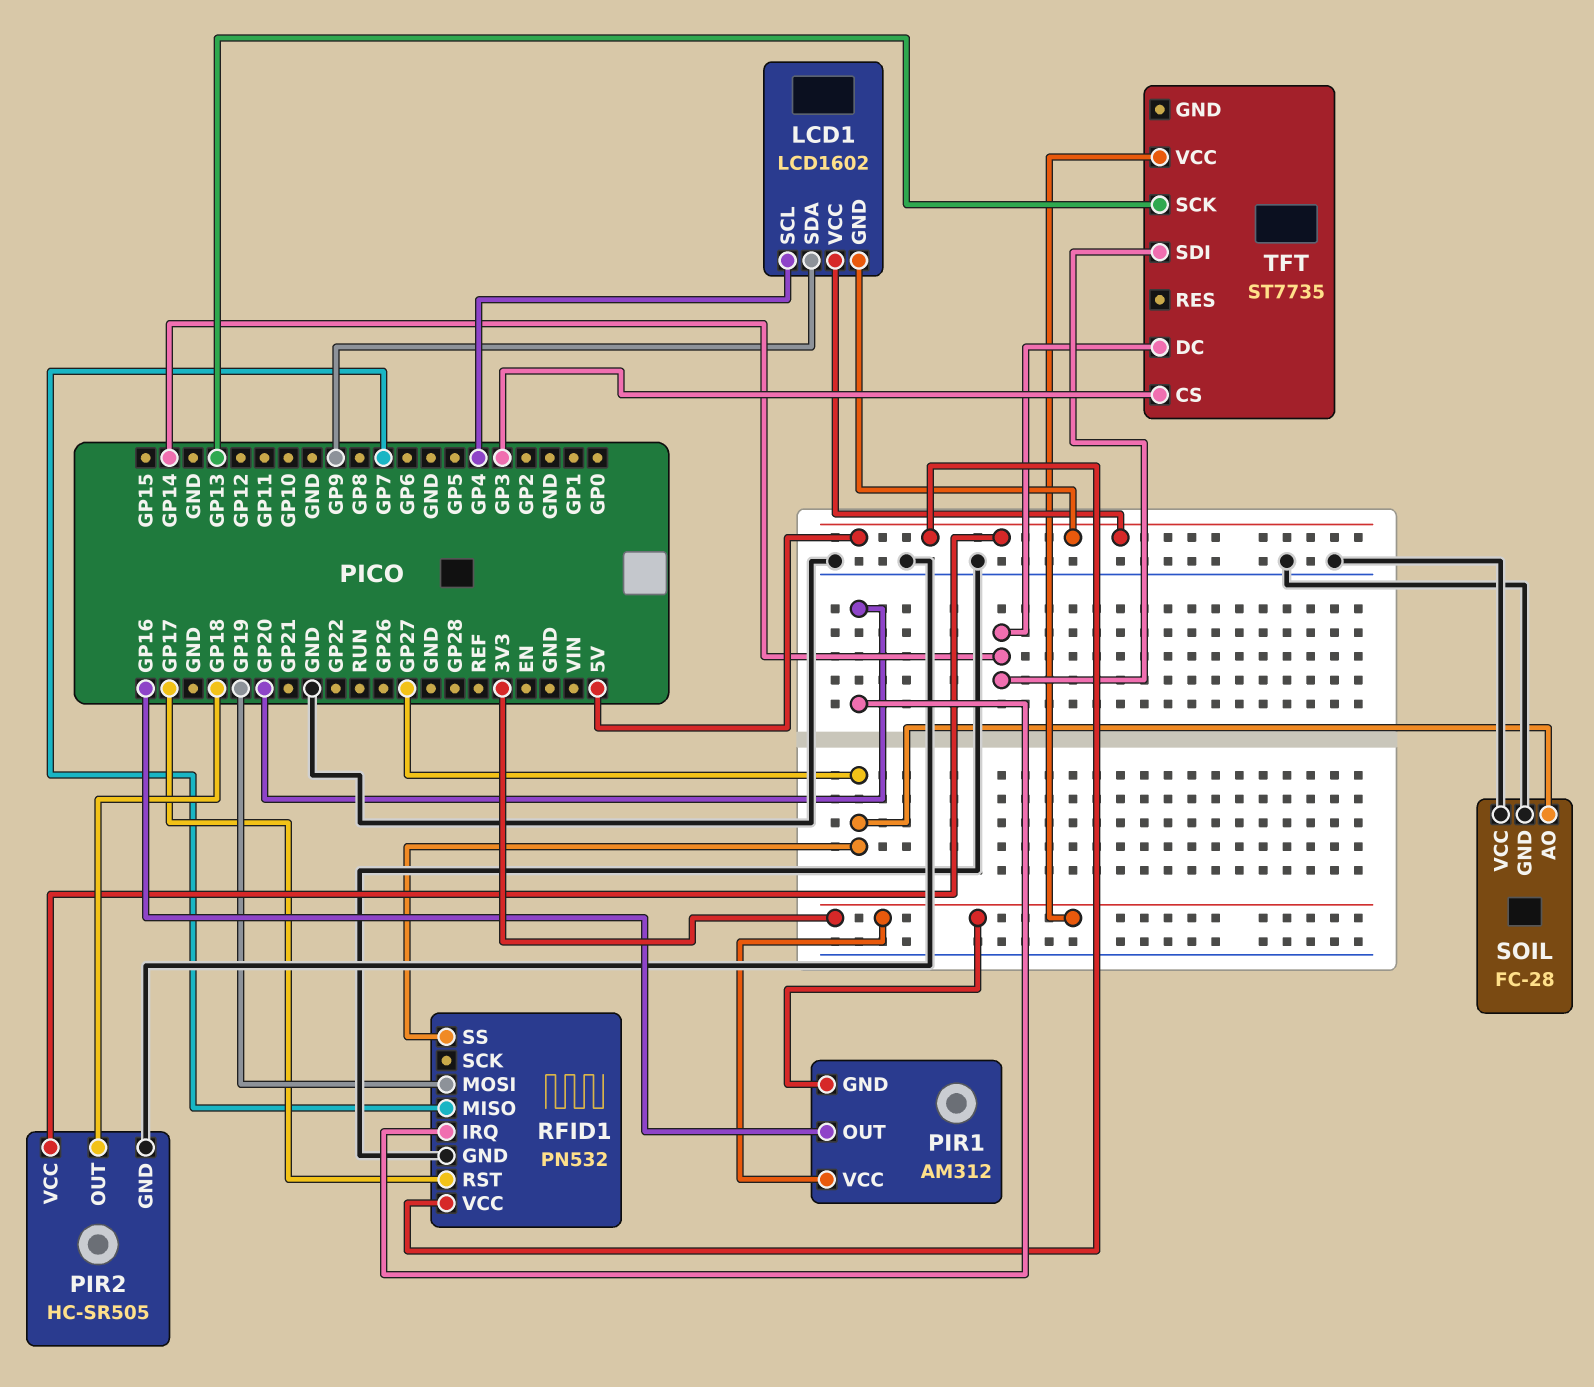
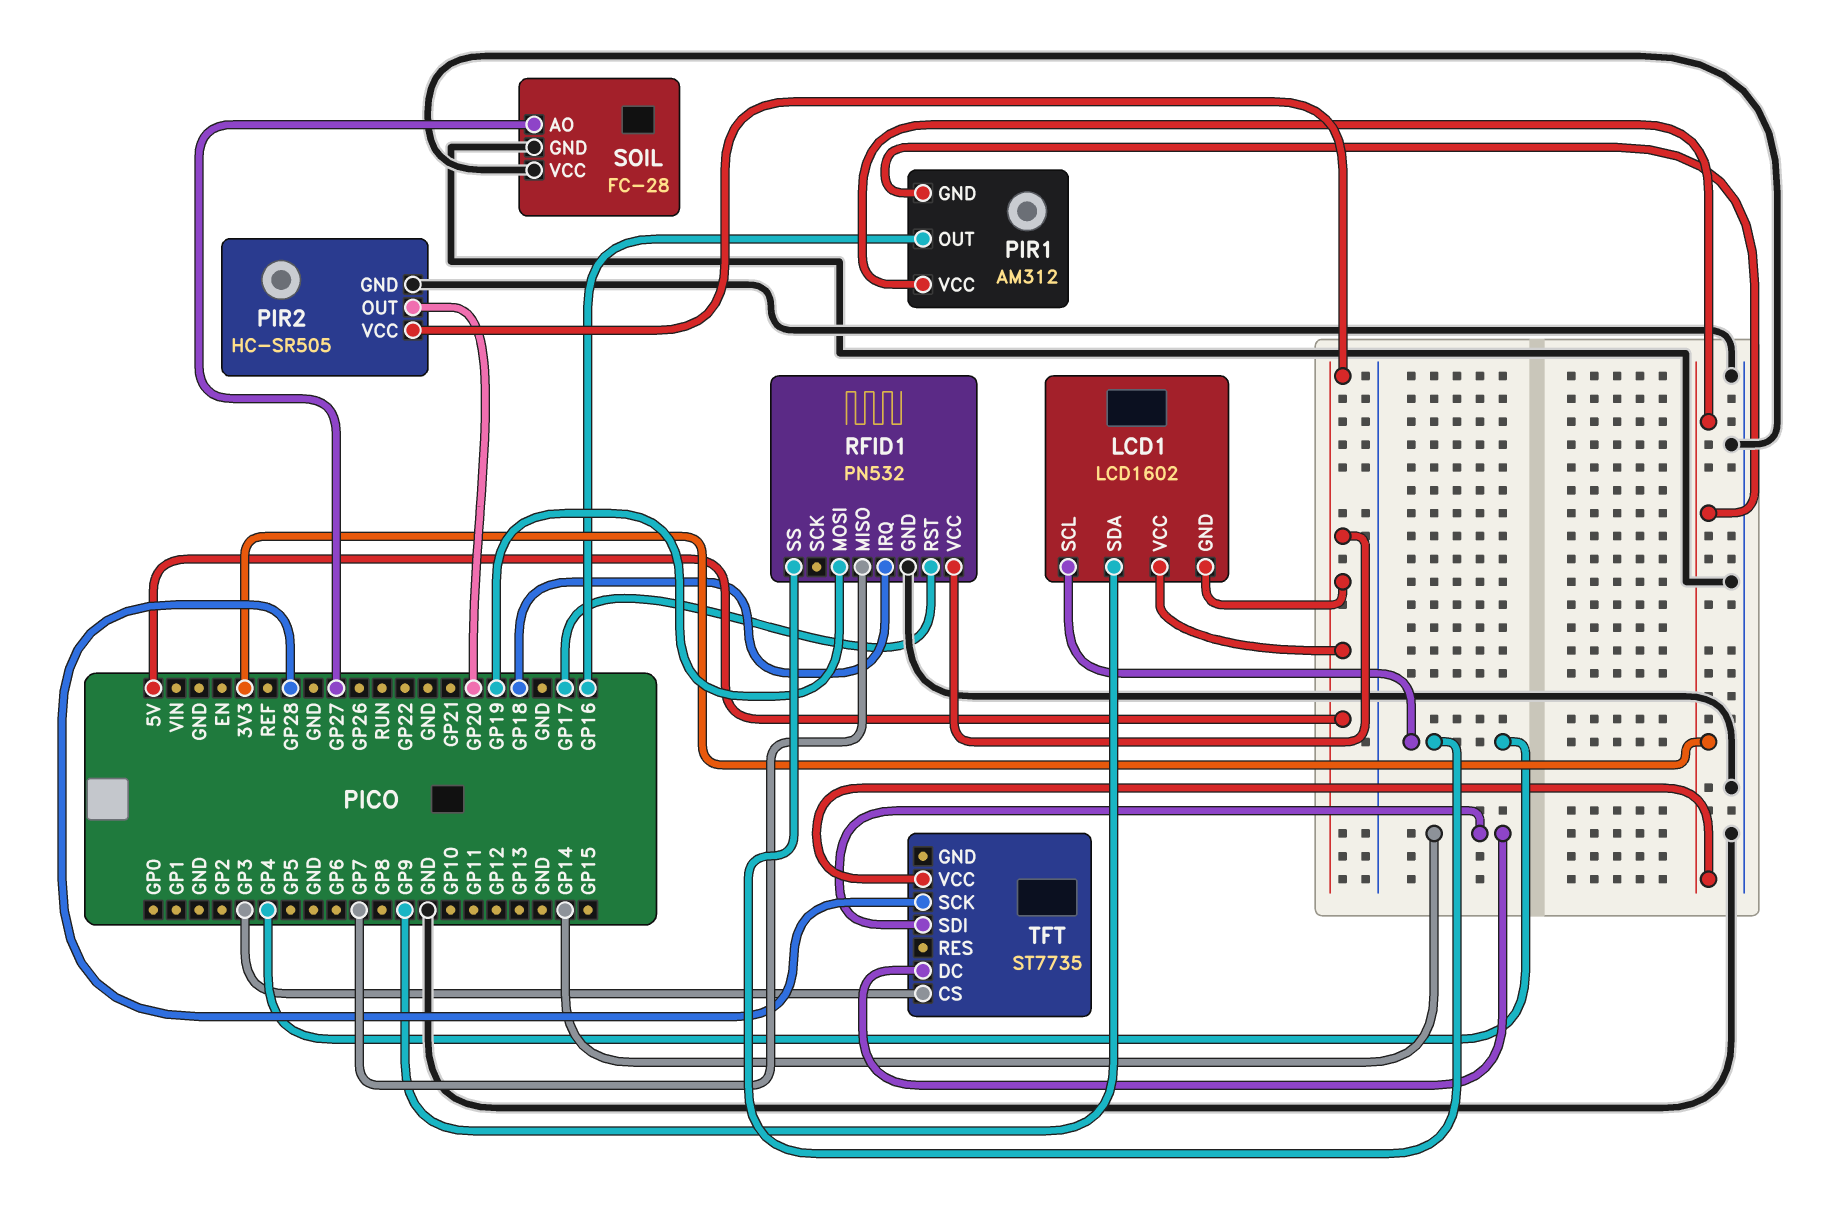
PIR2 pin OUT: GP18 -> GP20
RFID1 pin IRQ: GP20 -> GP18
RFID1 pin SS: GP27 -> GP4
TFT pin SCK: GP13 -> GP28

